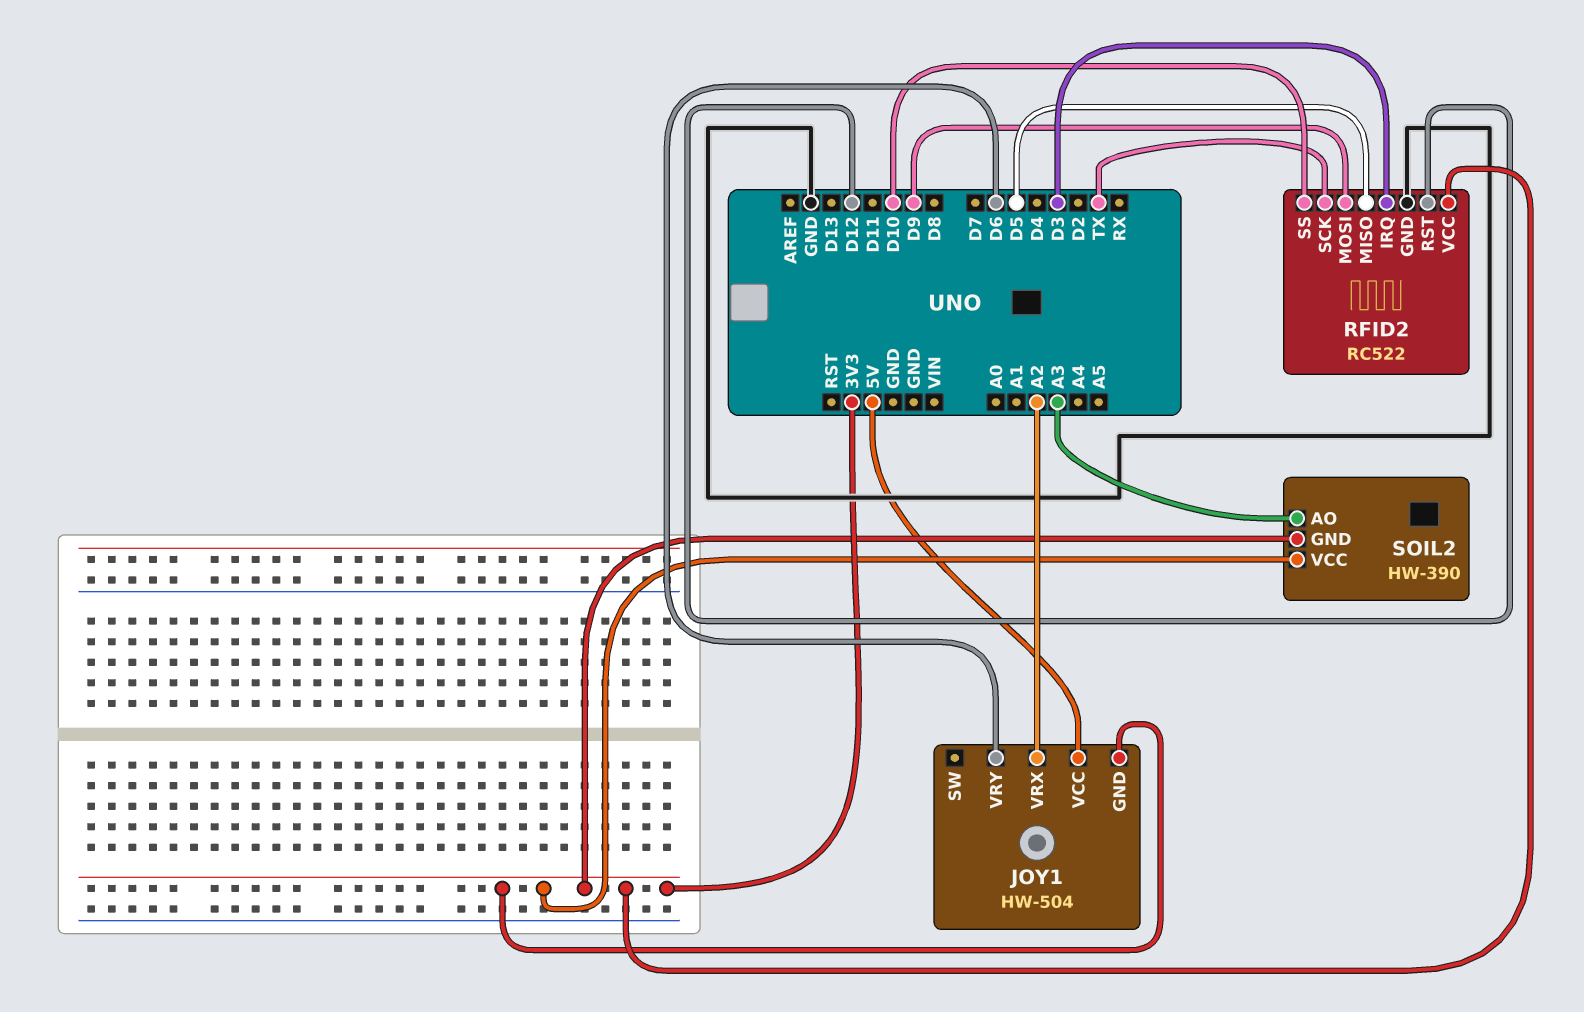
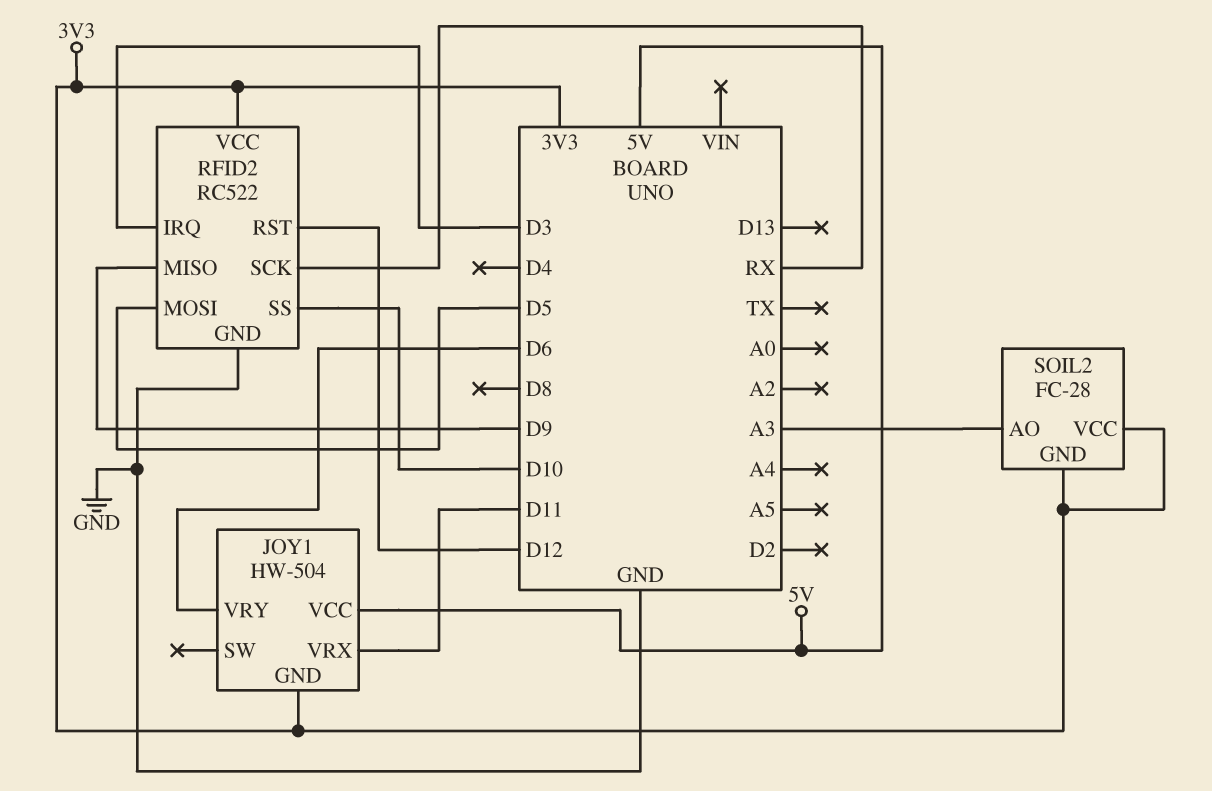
JOY1 pin VRX: A2 -> D11
RFID2 pin MISO: D5 -> D9
RFID2 pin MOSI: D9 -> D5
RFID2 pin SCK: TX -> RX
SOIL2: HW-390 -> FC-28

